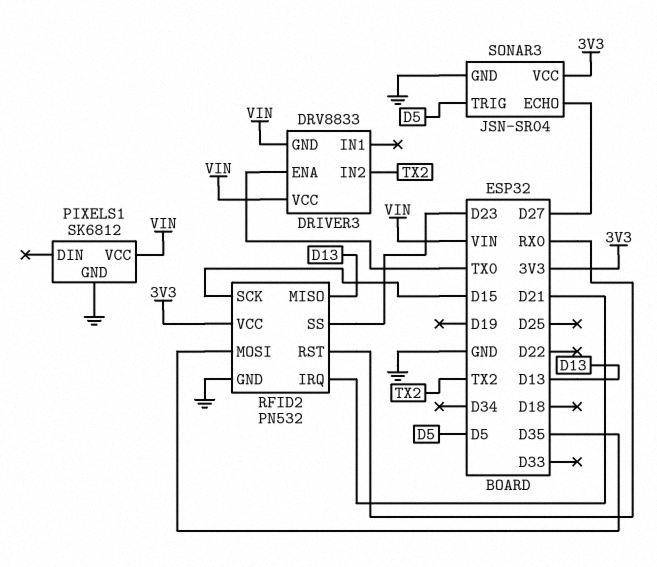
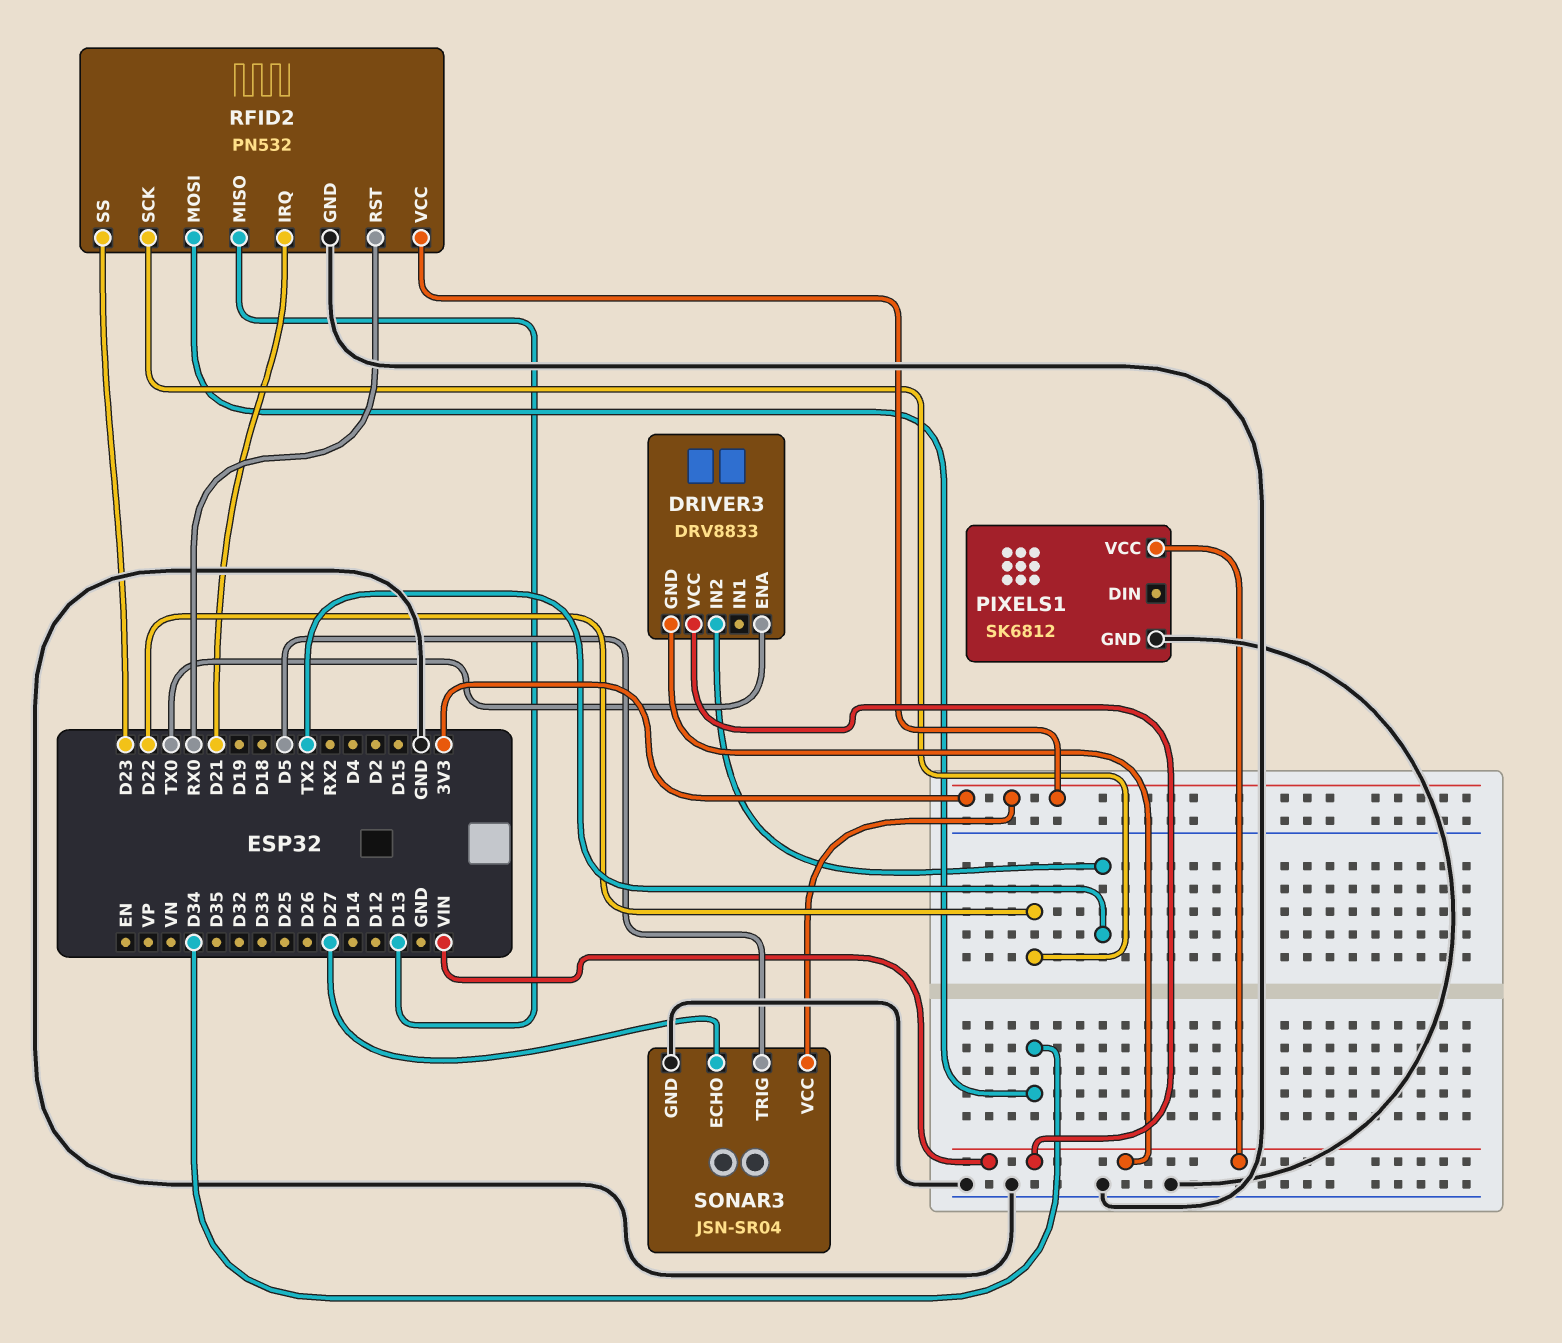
RFID2 pin MOSI: D35 -> D34
RFID2 pin SCK: D15 -> D22

